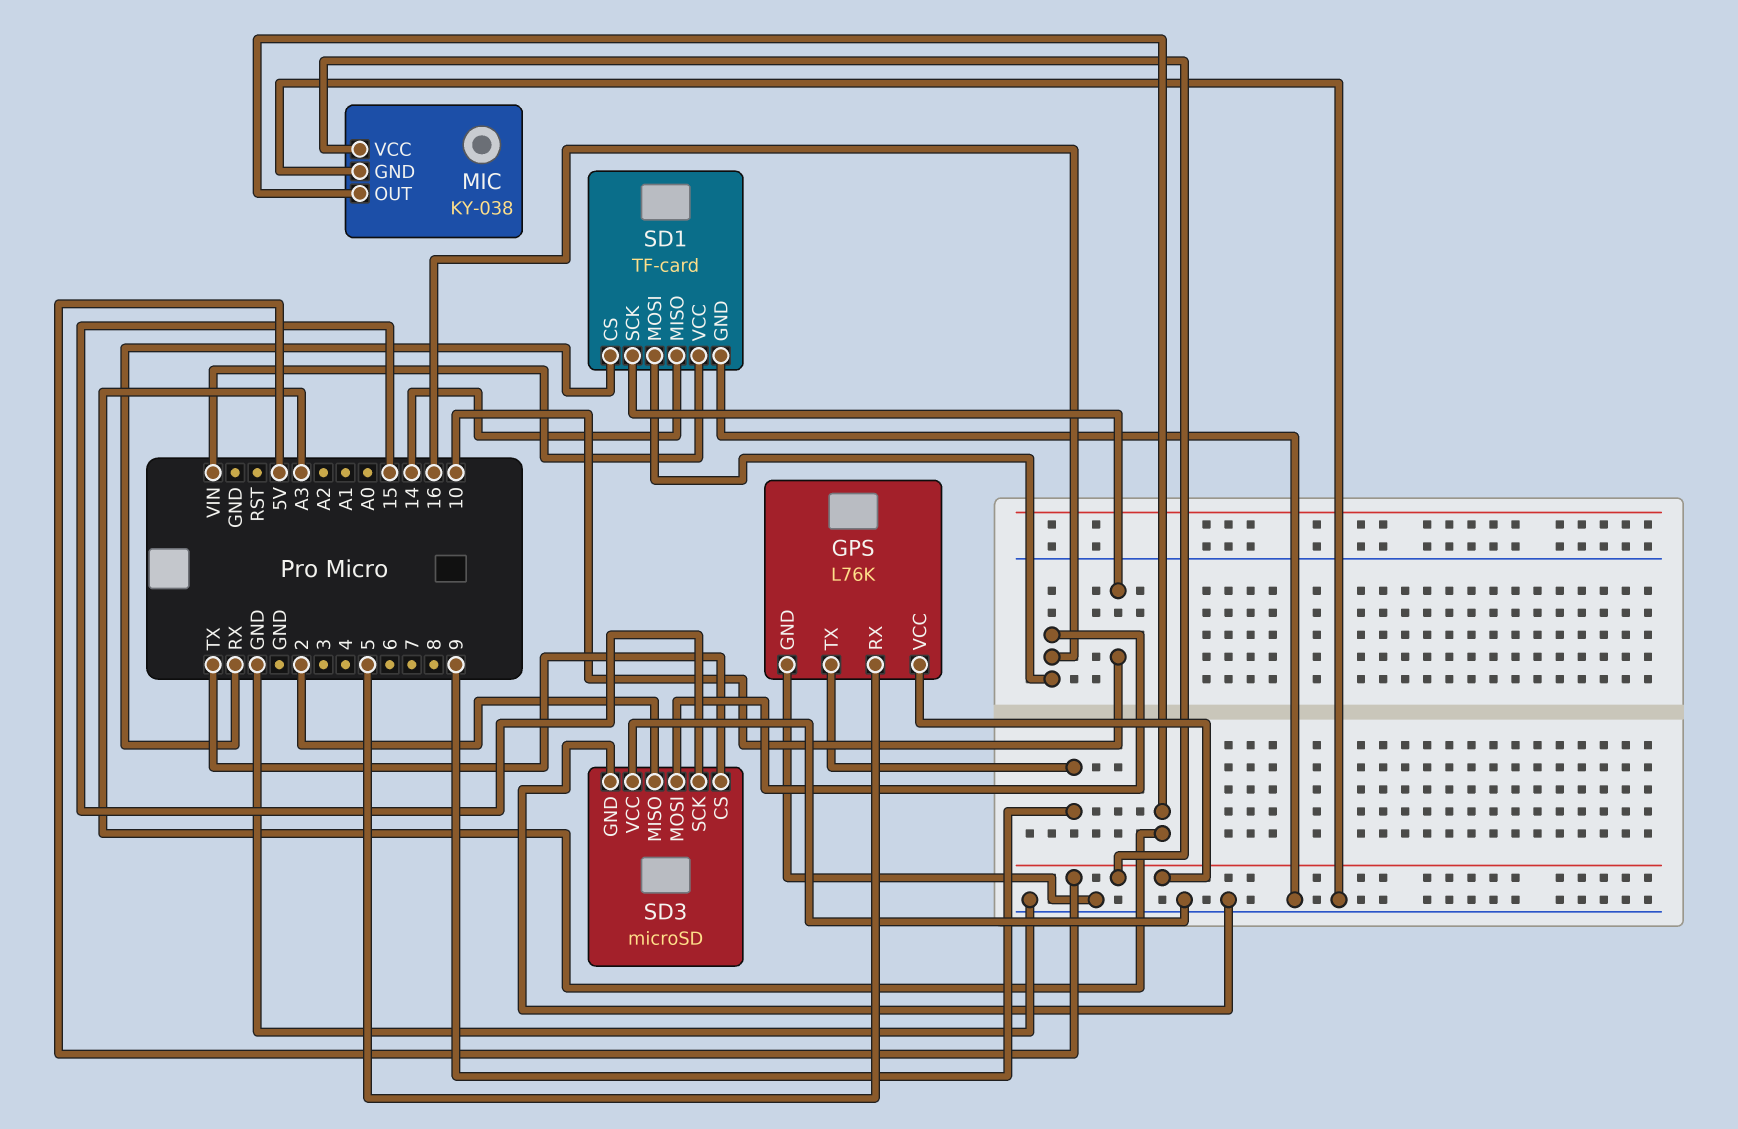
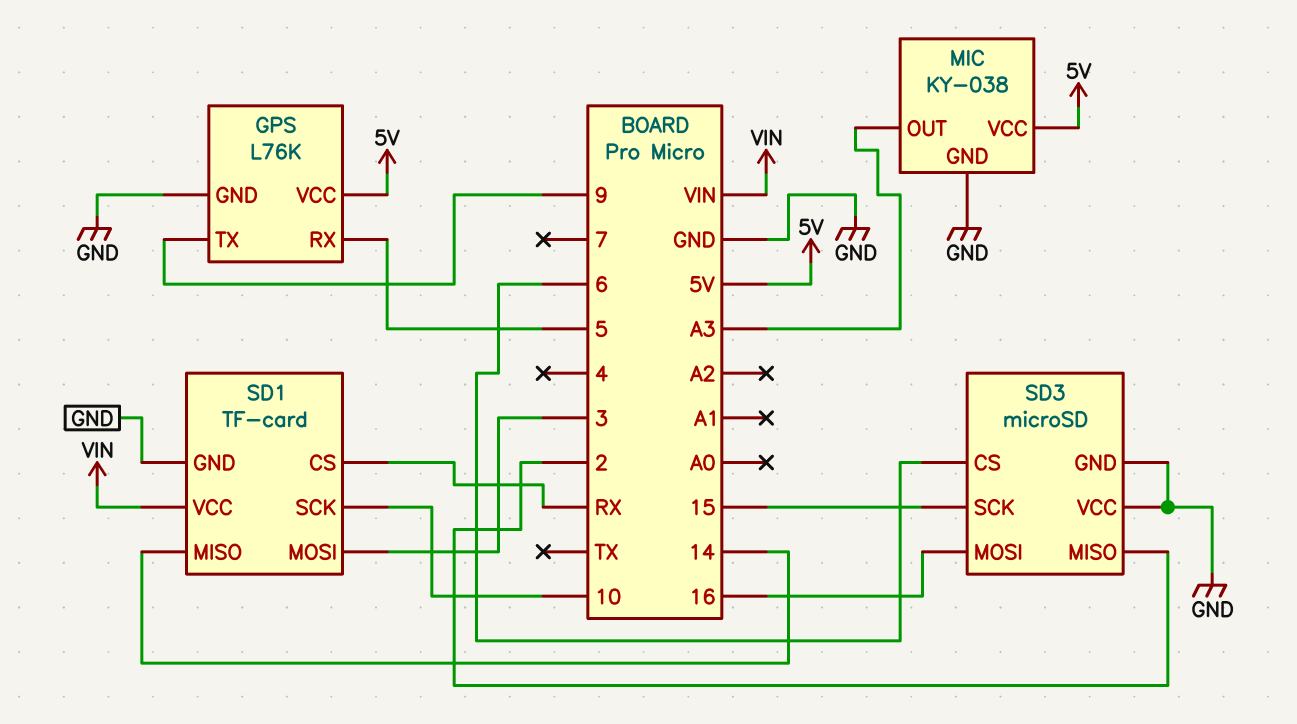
SD1 pin MOSI: 16 -> 3
SD3 pin CS: TX -> 6

